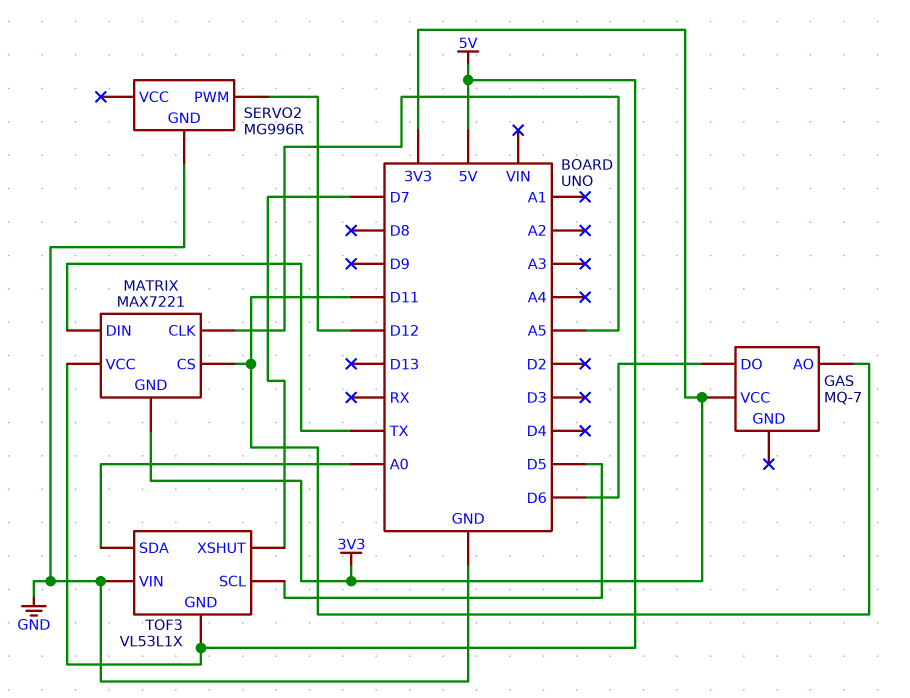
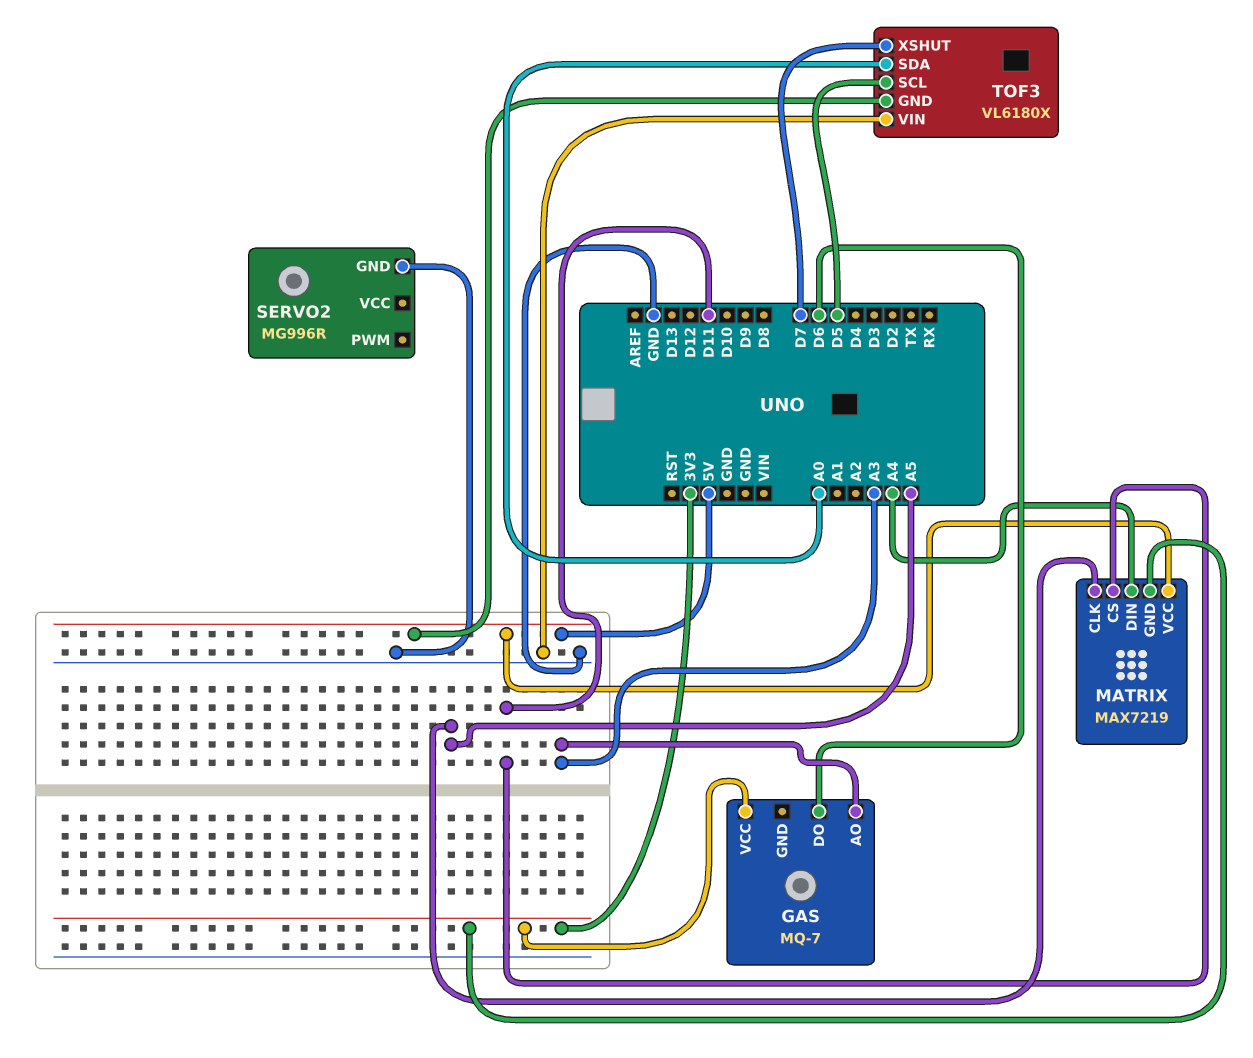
GAS pin AO: D11 -> A3
MATRIX: MAX7221 -> MAX7219
MATRIX pin DIN: TX -> A4
SERVO2 pin PWM: D12 -> none
TOF3: VL53L1X -> VL6180X

